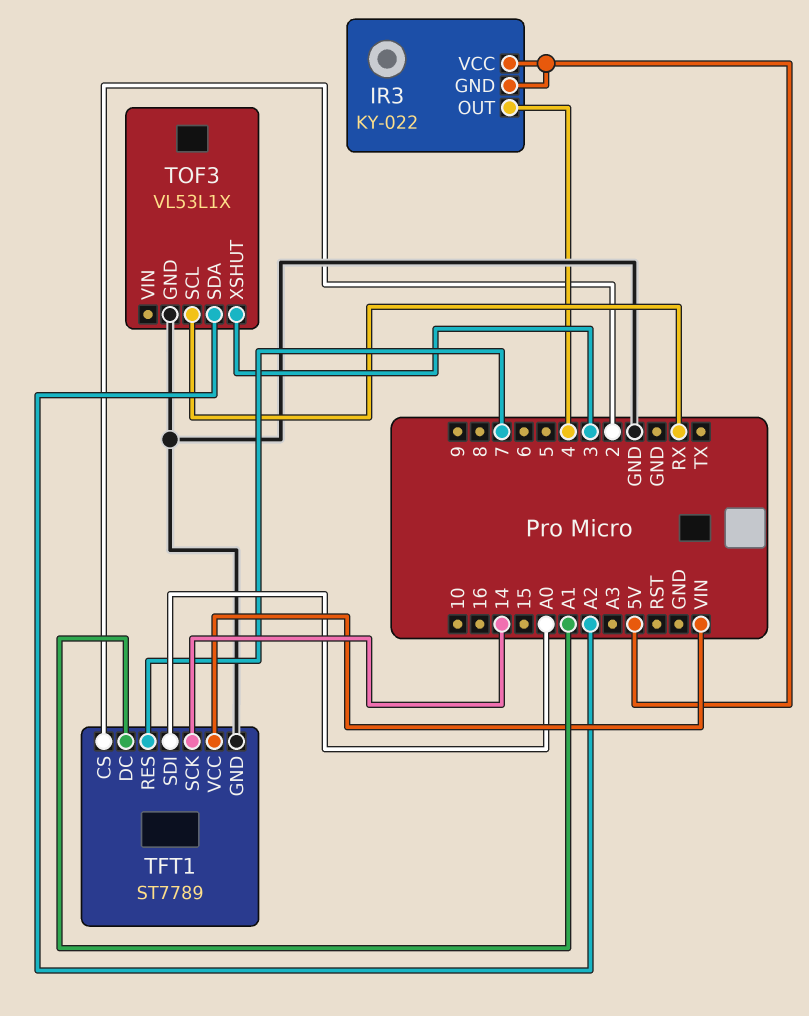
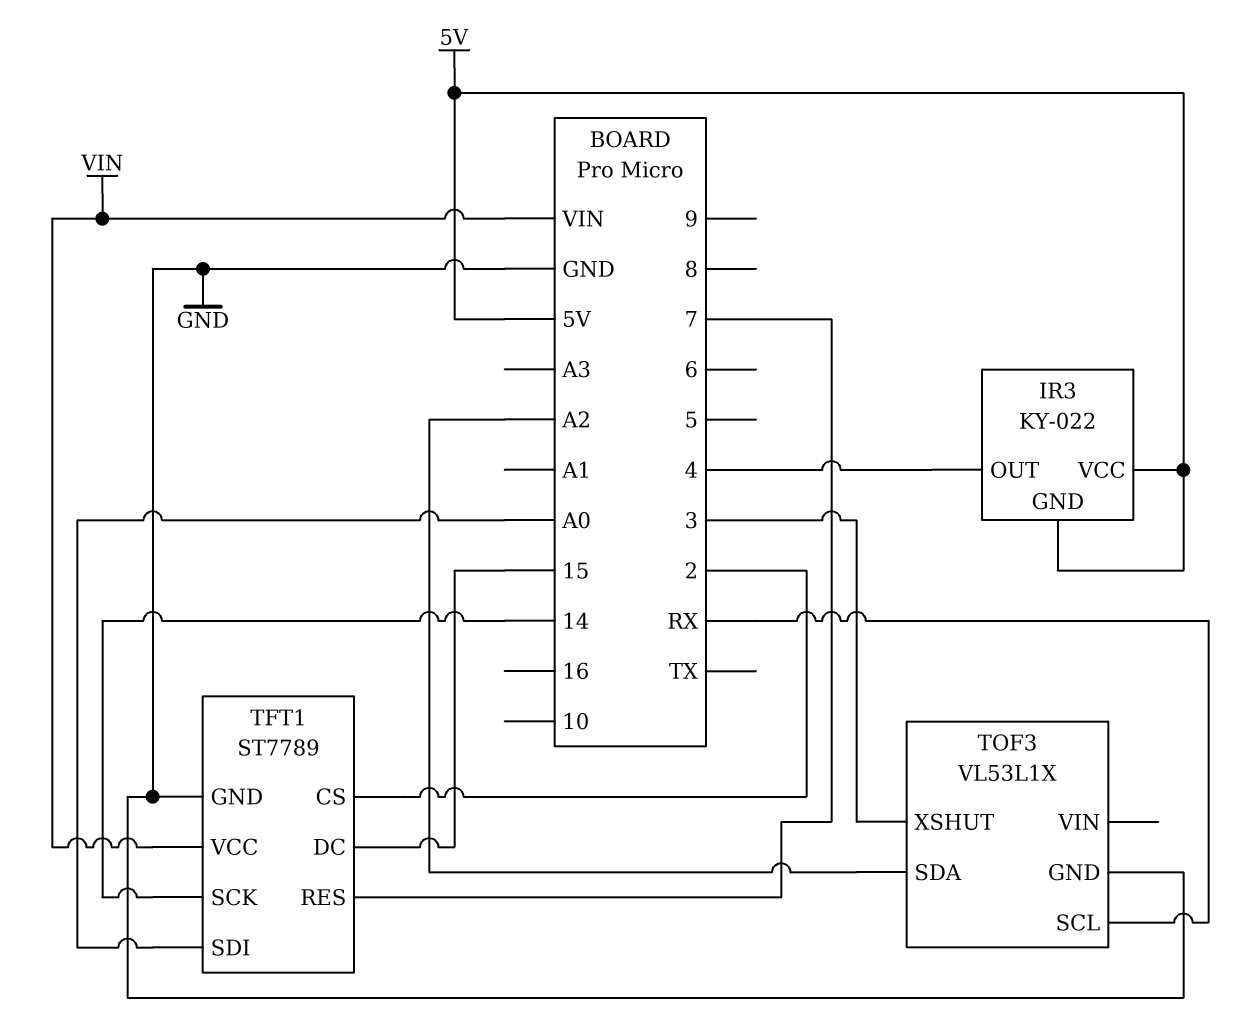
TFT1 pin DC: A1 -> 15

